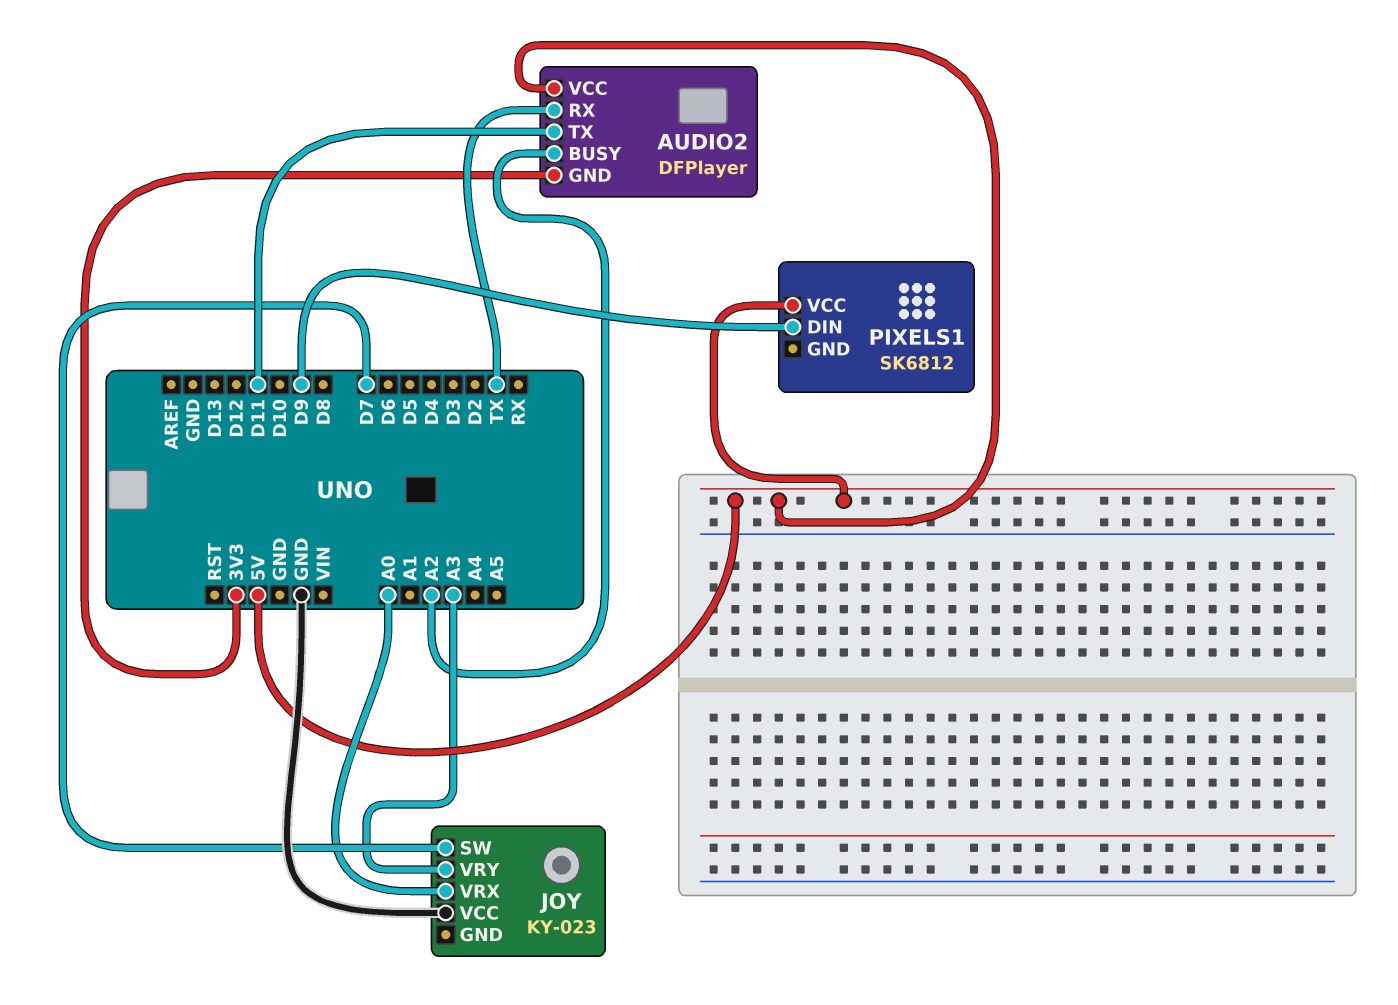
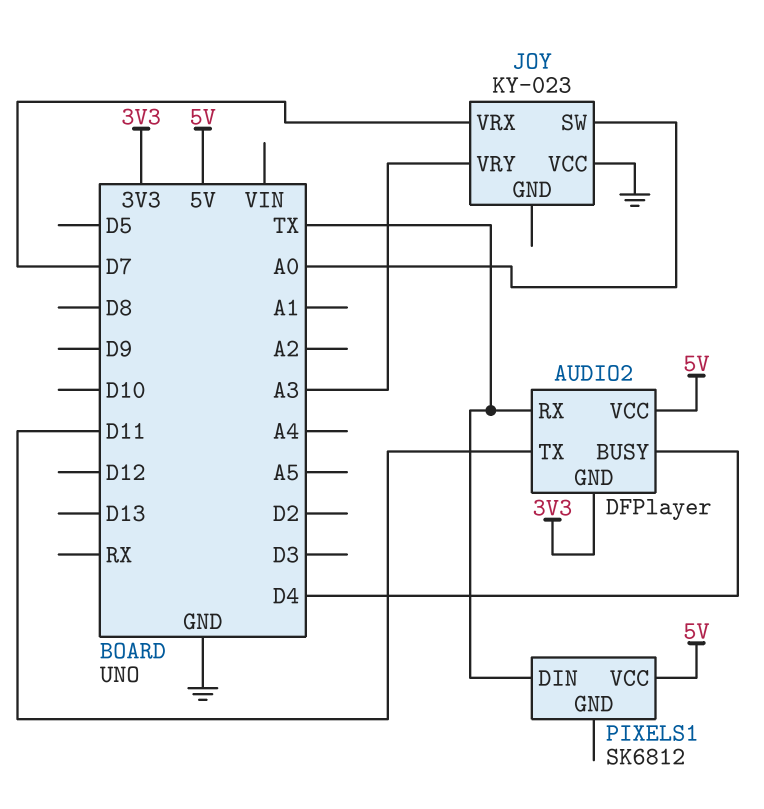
AUDIO2 pin BUSY: A2 -> D4
JOY pin SW: D7 -> A0
JOY pin VRX: A0 -> D7
PIXELS1 pin DIN: D9 -> TX

